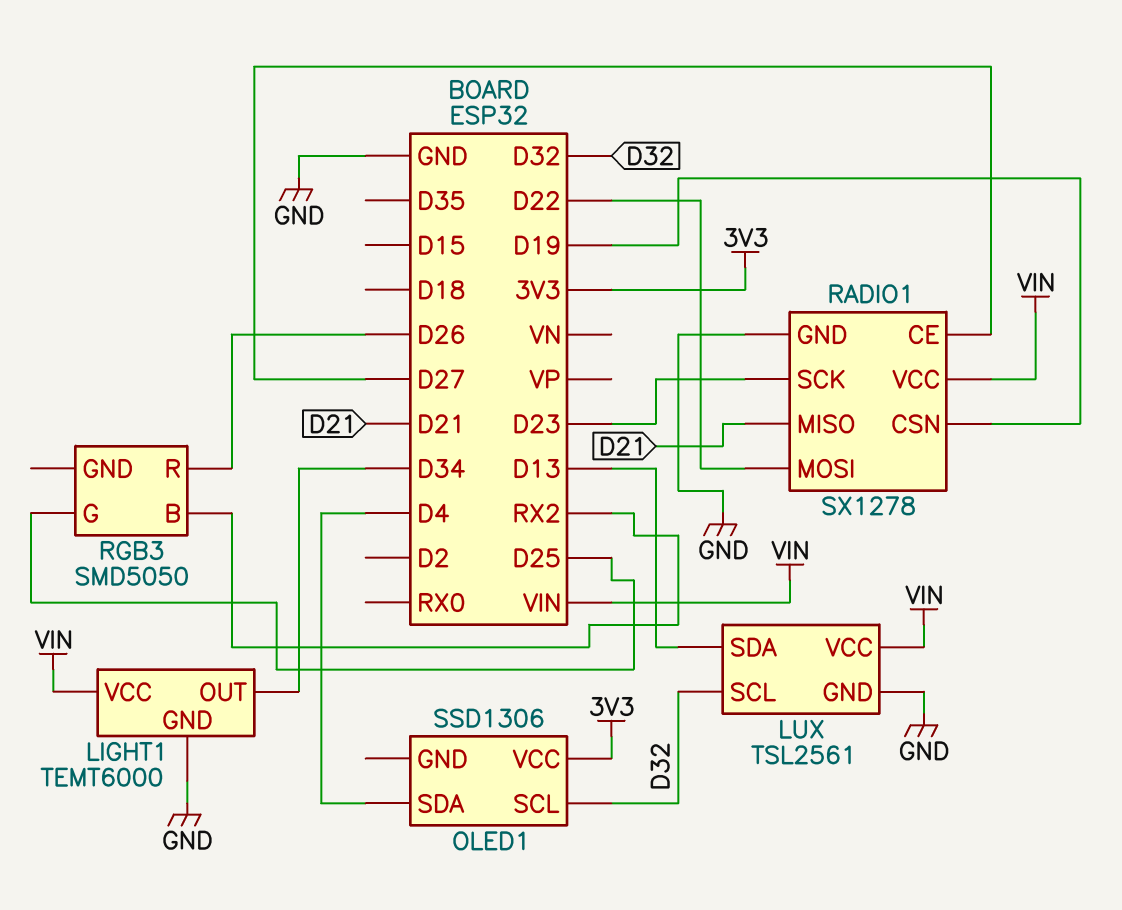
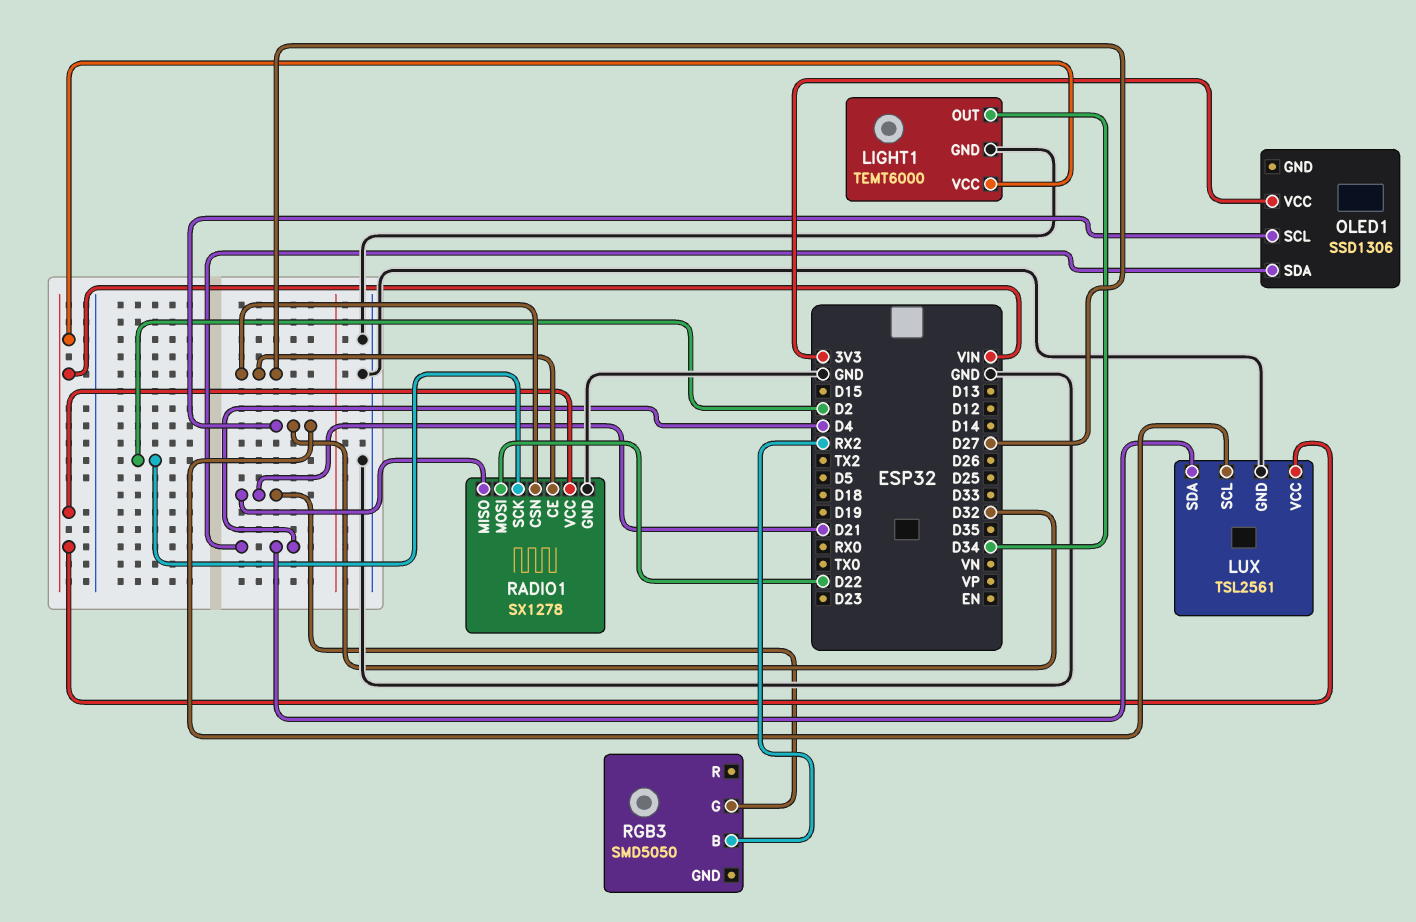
LUX pin SDA: D13 -> D4
RADIO1 pin CSN: D19 -> D27
RADIO1 pin SCK: D23 -> D2
RGB3 pin G: D25 -> D21
RGB3 pin R: D26 -> none

